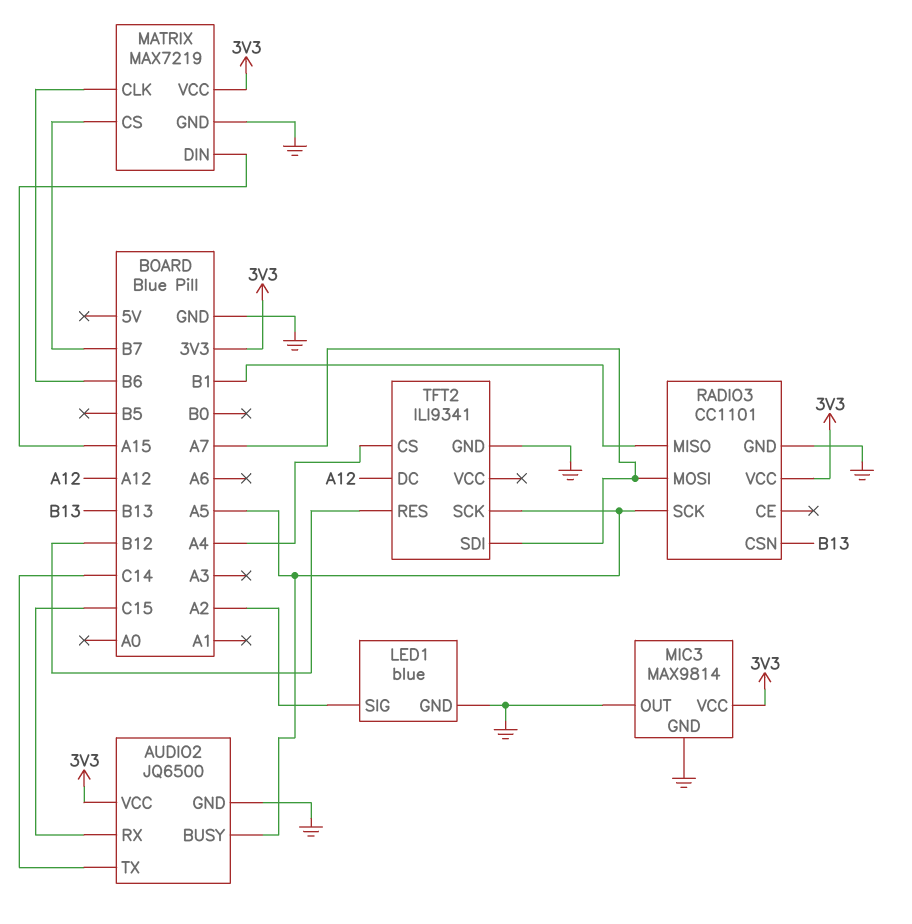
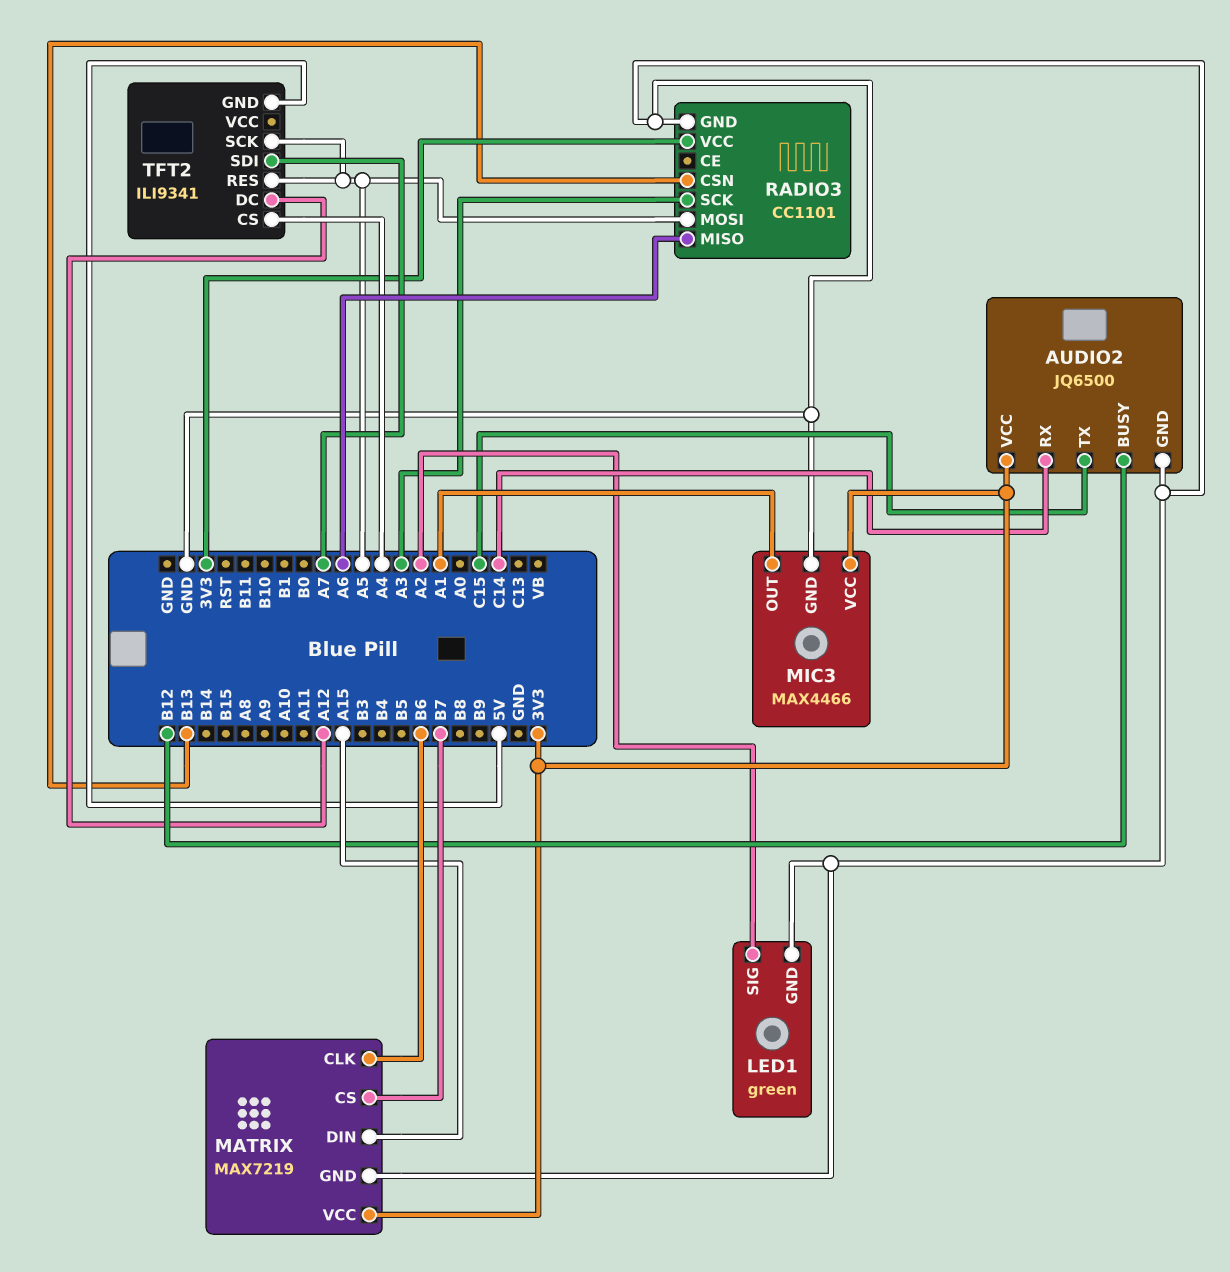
AUDIO2 pin BUSY: A5 -> B12
AUDIO2 pin RX: C15 -> C14
AUDIO2 pin TX: C14 -> C15
LED1: blue -> green
MIC3: MAX9814 -> MAX4466
MIC3 pin OUT: GND -> A1
RADIO3 pin MISO: B1 -> A6
RADIO3 pin MOSI: A7 -> A5
RADIO3 pin SCK: A5 -> A3
TFT2 pin GND: GND -> 5V
TFT2 pin RES: B12 -> A5

